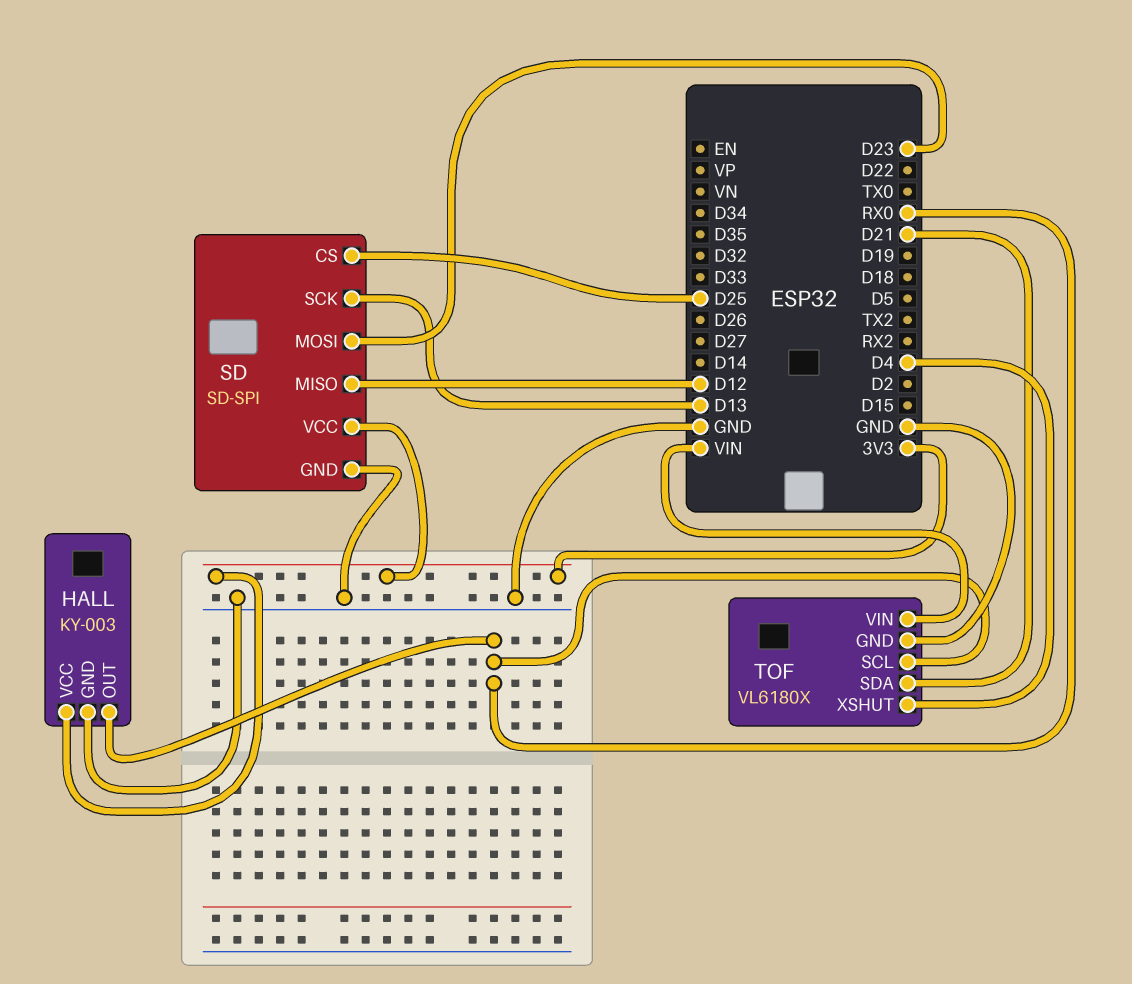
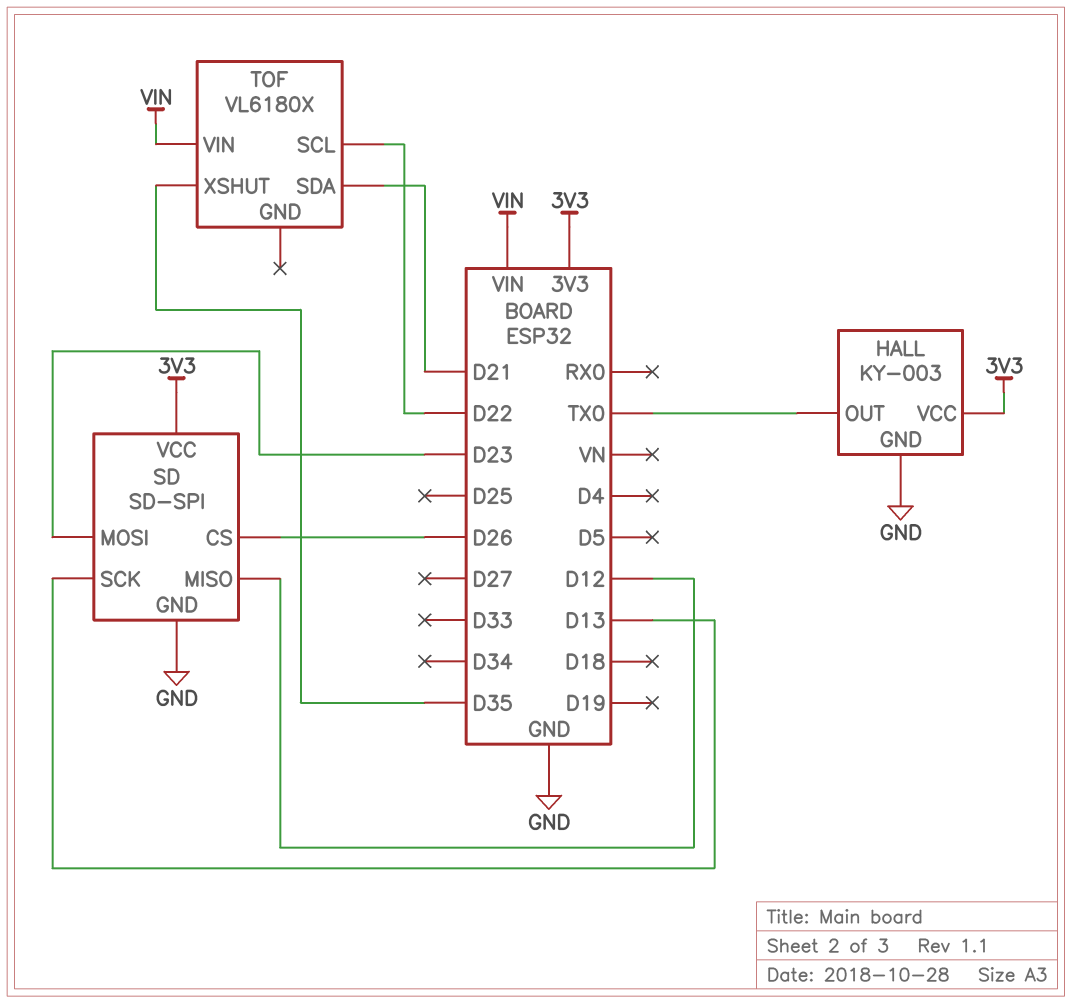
HALL pin OUT: RX0 -> TX0
SD pin CS: D25 -> D26
TOF pin GND: GND -> none
TOF pin SCL: RX0 -> D22
TOF pin XSHUT: D4 -> D35

